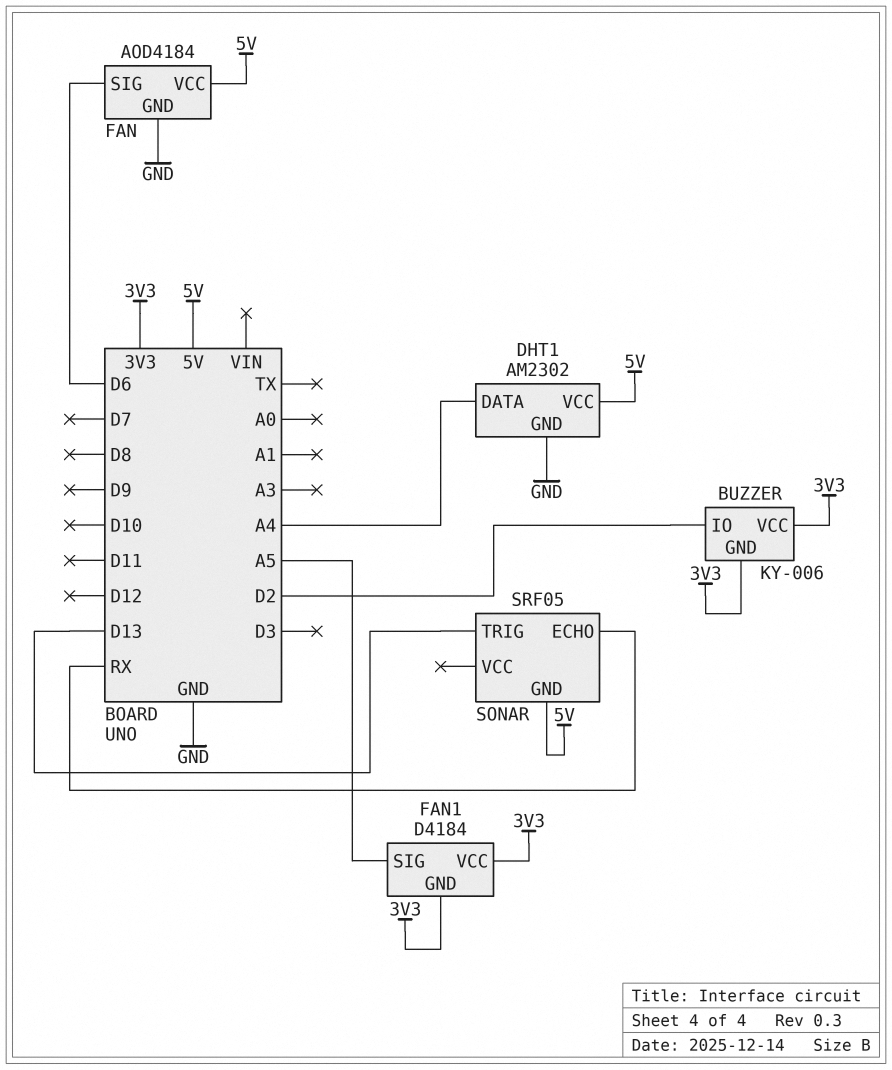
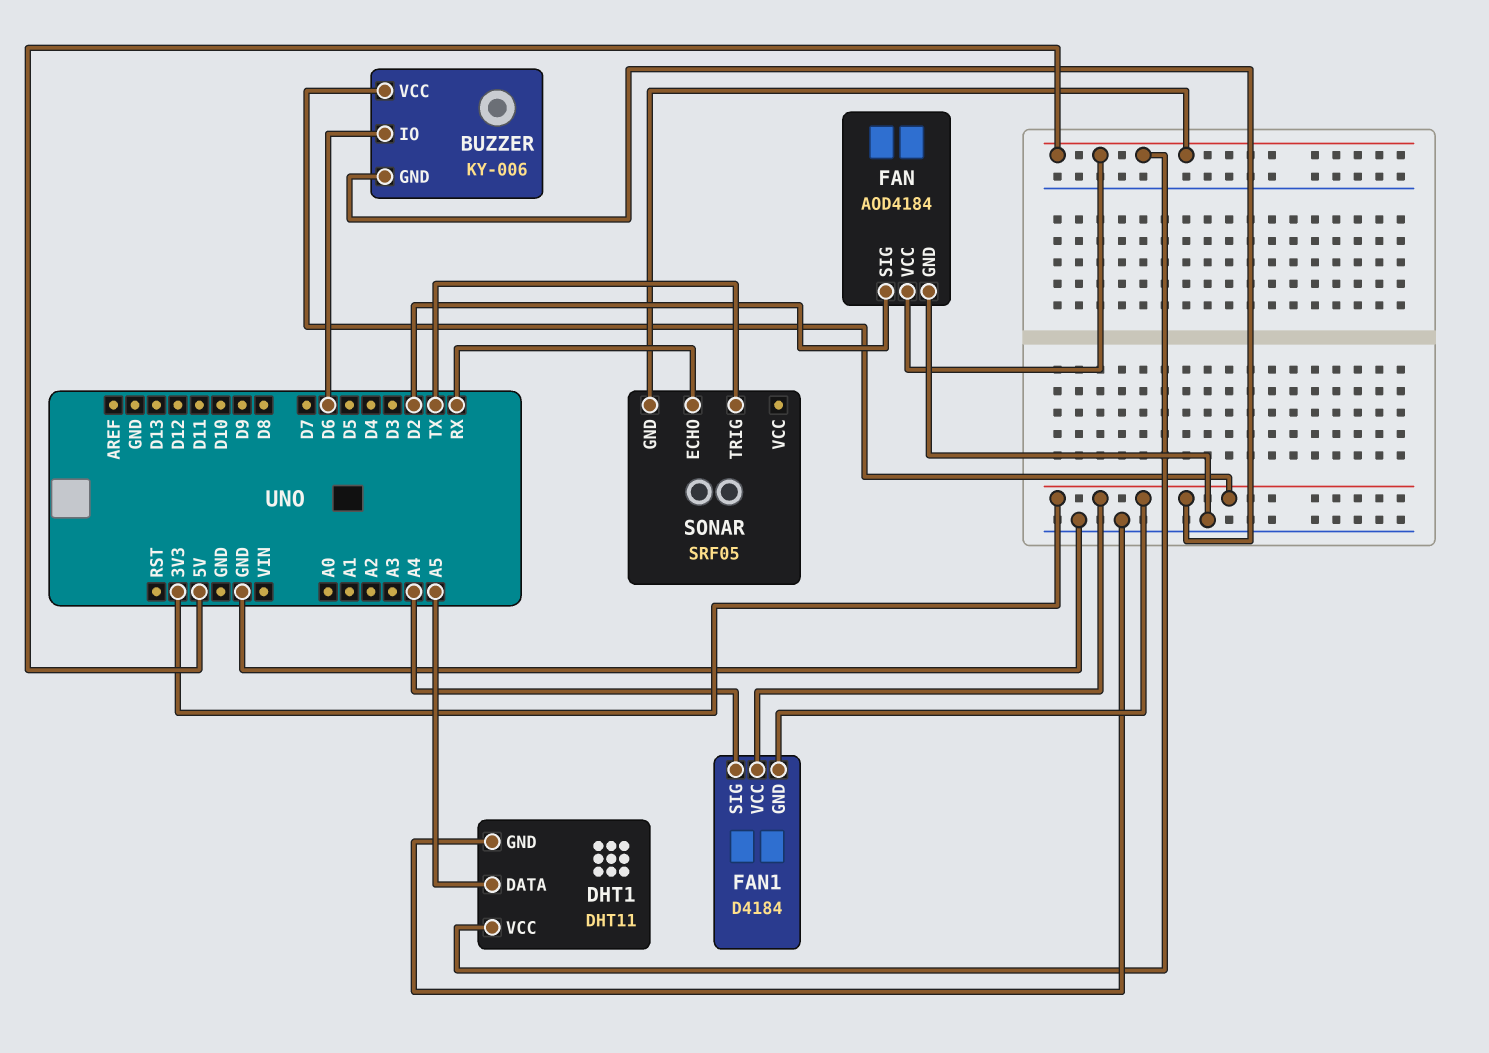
BUZZER pin IO: D2 -> D6
DHT1: AM2302 -> DHT11
DHT1 pin DATA: A4 -> A5
FAN pin SIG: D6 -> D2
FAN1 pin SIG: A5 -> A4
SONAR pin TRIG: D13 -> TX

